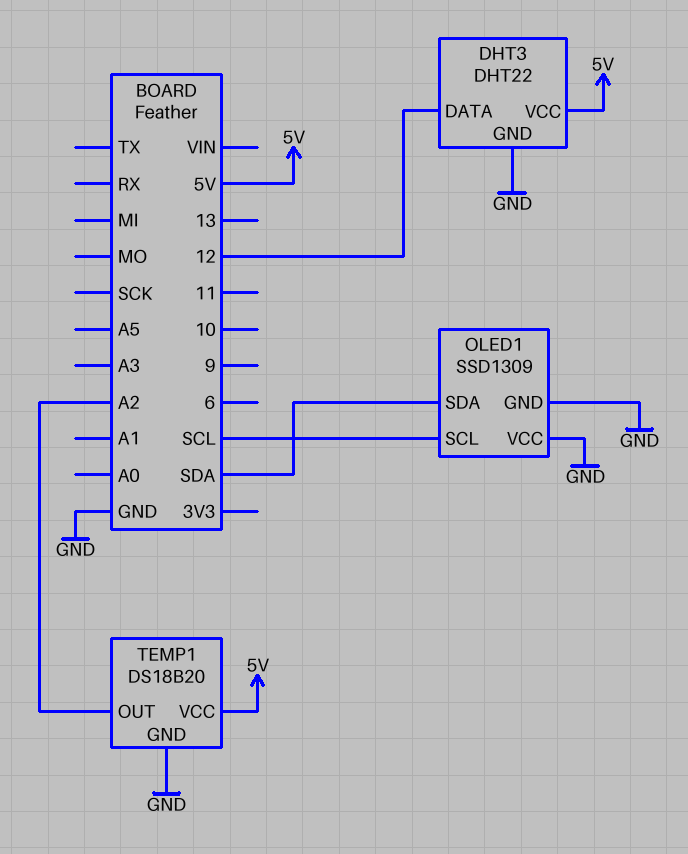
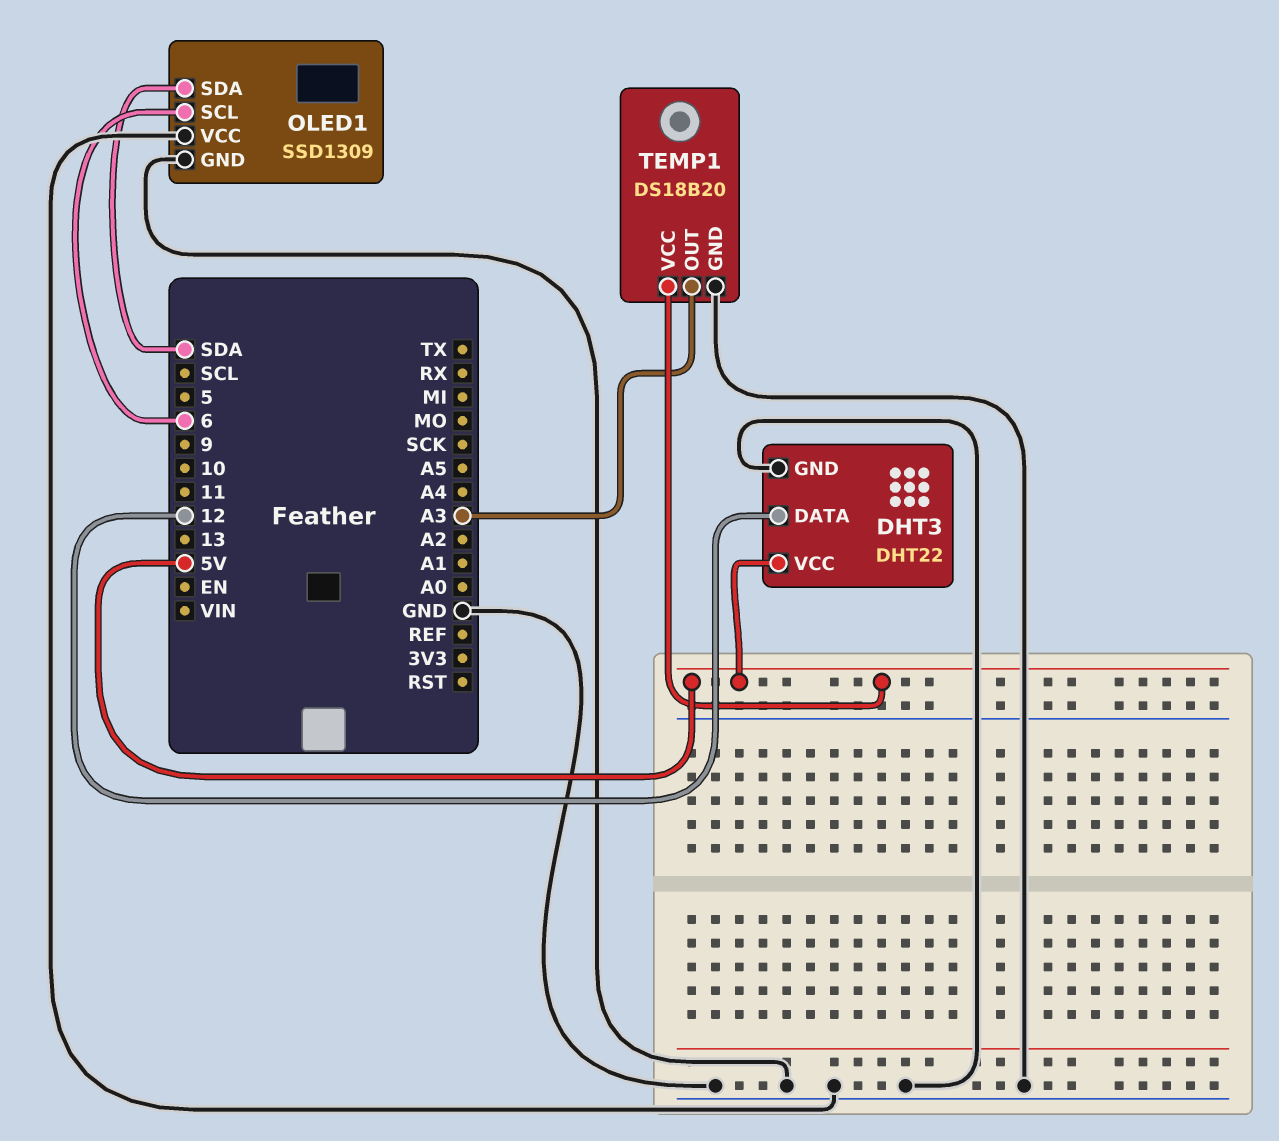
OLED1 pin SCL: SCL -> 6
TEMP1 pin OUT: A2 -> A3

